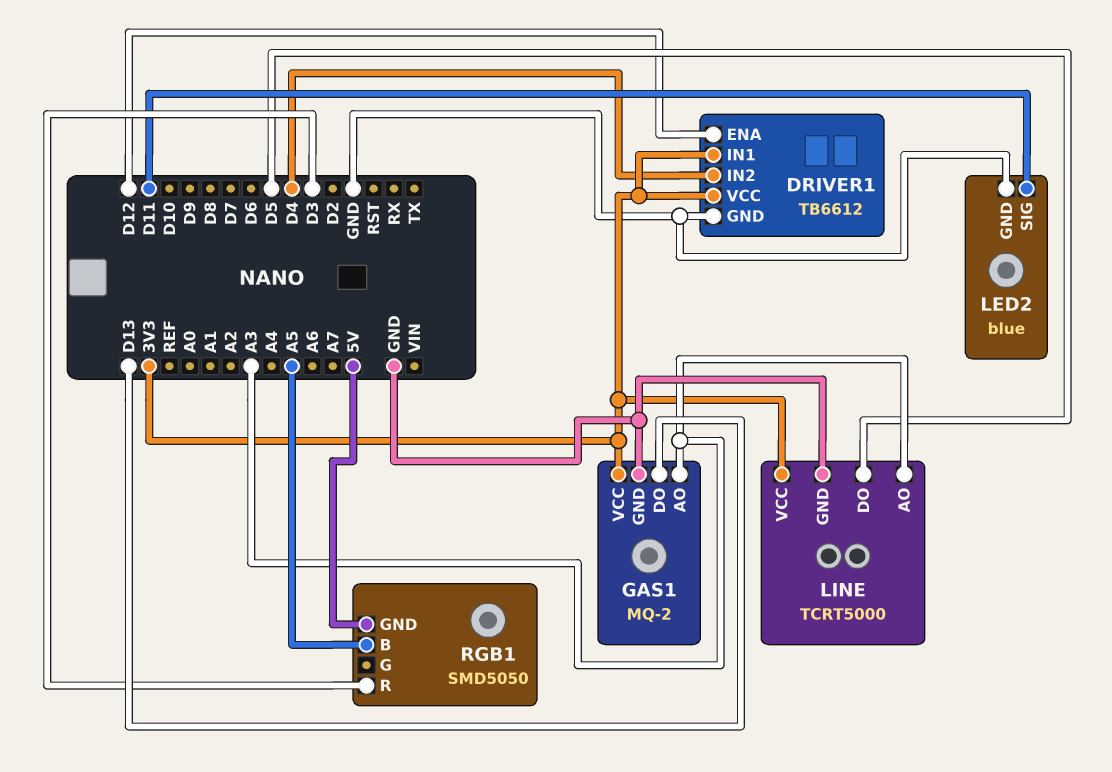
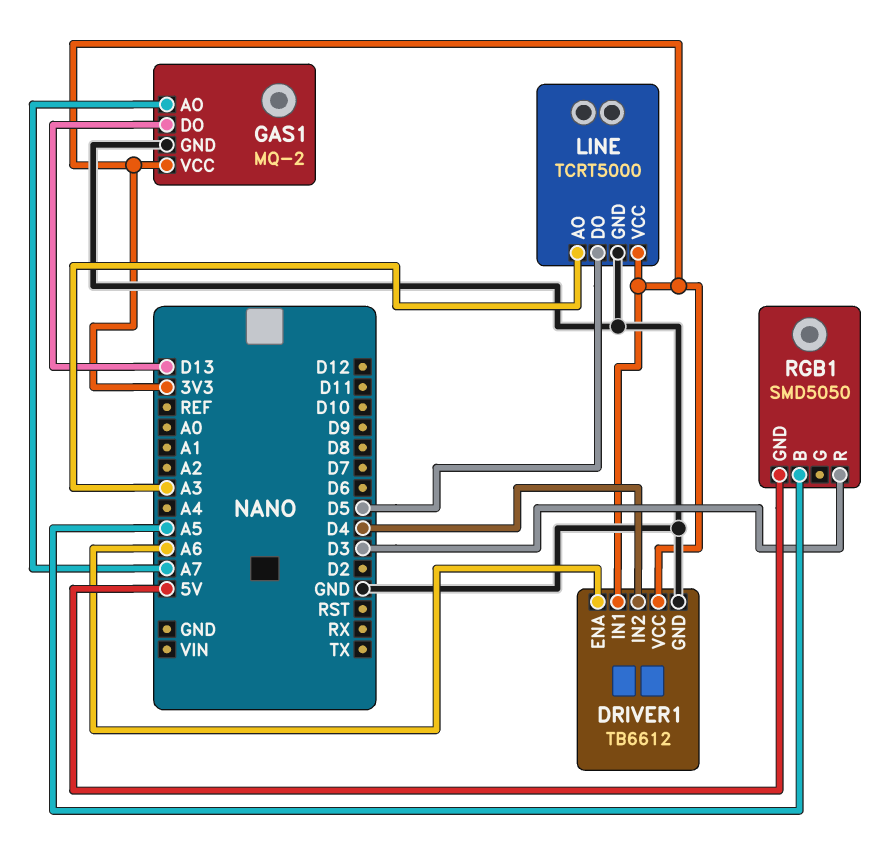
DRIVER1 pin ENA: D12 -> A6
GAS1 pin AO: A3 -> A7
LED2: blue -> none
LED2 pin GND: GND -> none
LED2 pin SIG: D11 -> none

